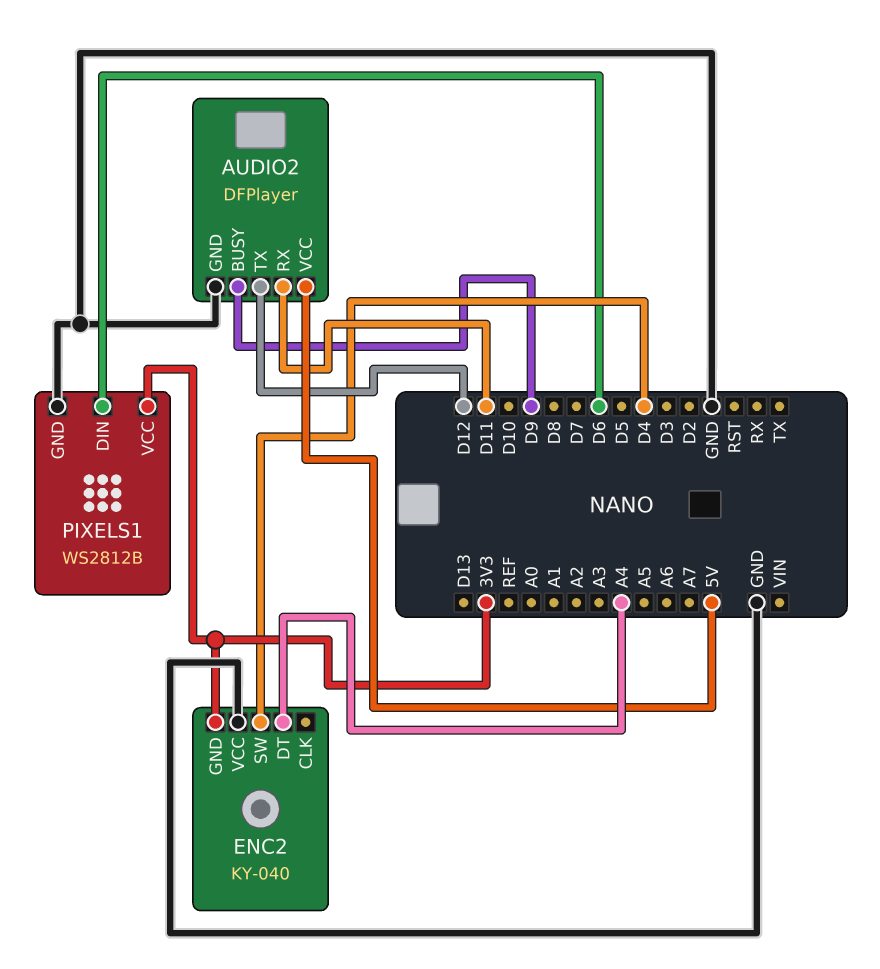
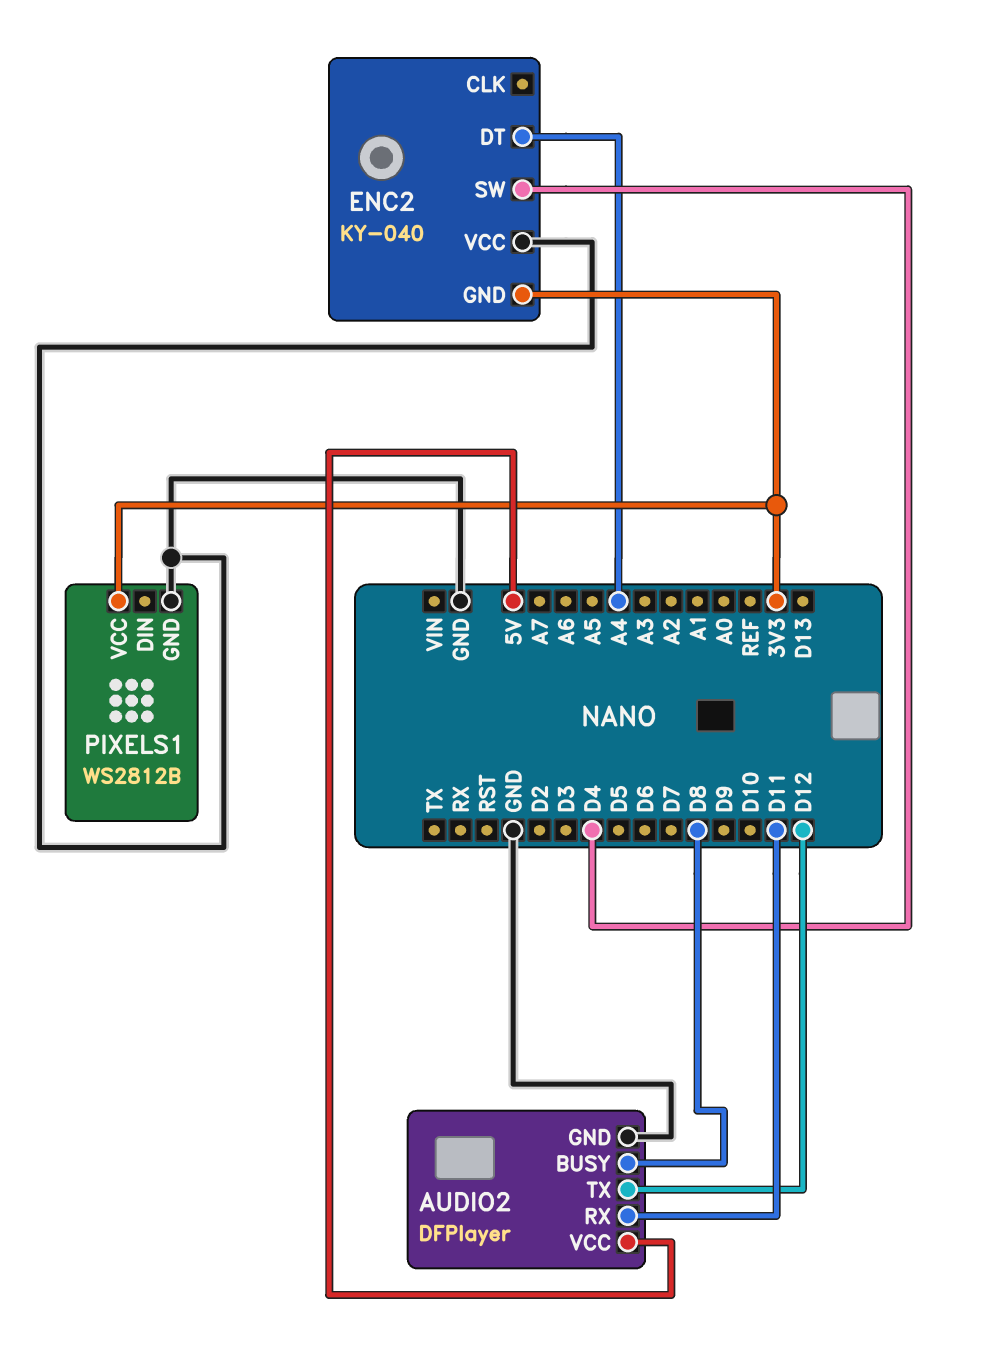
AUDIO2 pin BUSY: D9 -> D8
PIXELS1 pin DIN: D6 -> none

